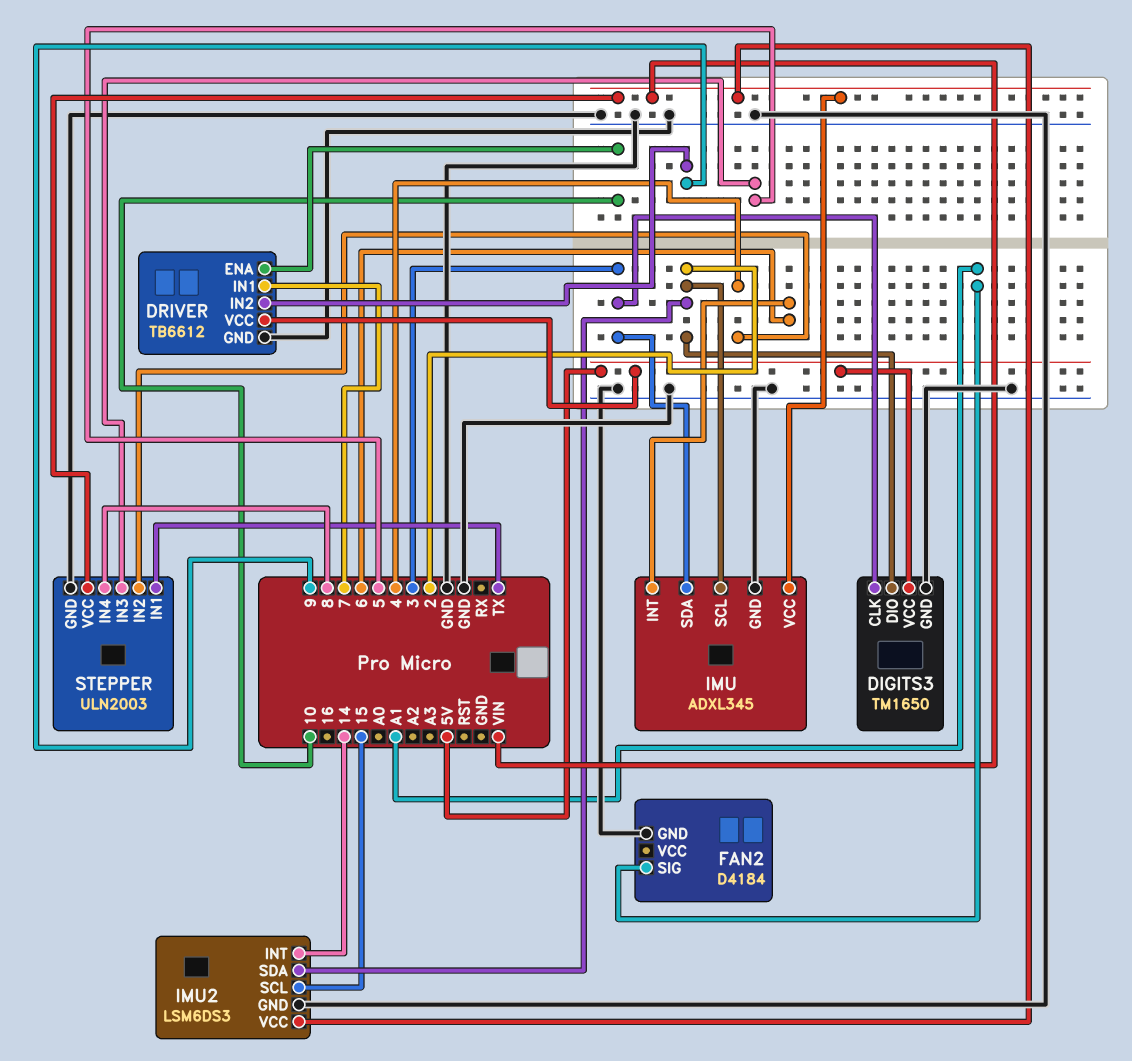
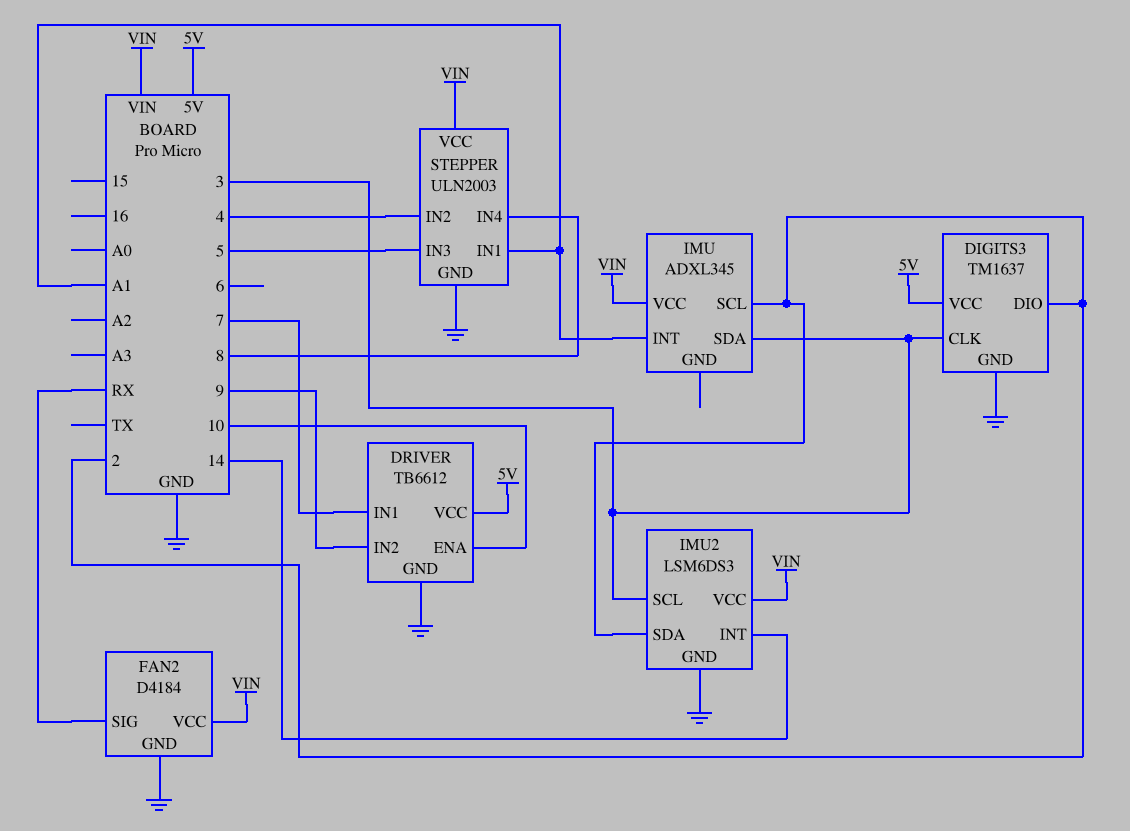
DIGITS3: TM1650 -> TM1637
FAN2 pin SIG: A1 -> RX
FAN2 pin VCC: none -> VIN
IMU pin GND: GND -> none
IMU pin INT: 6 -> A1
IMU2 pin SCL: 15 -> 3
STEPPER pin IN1: TX -> A1

